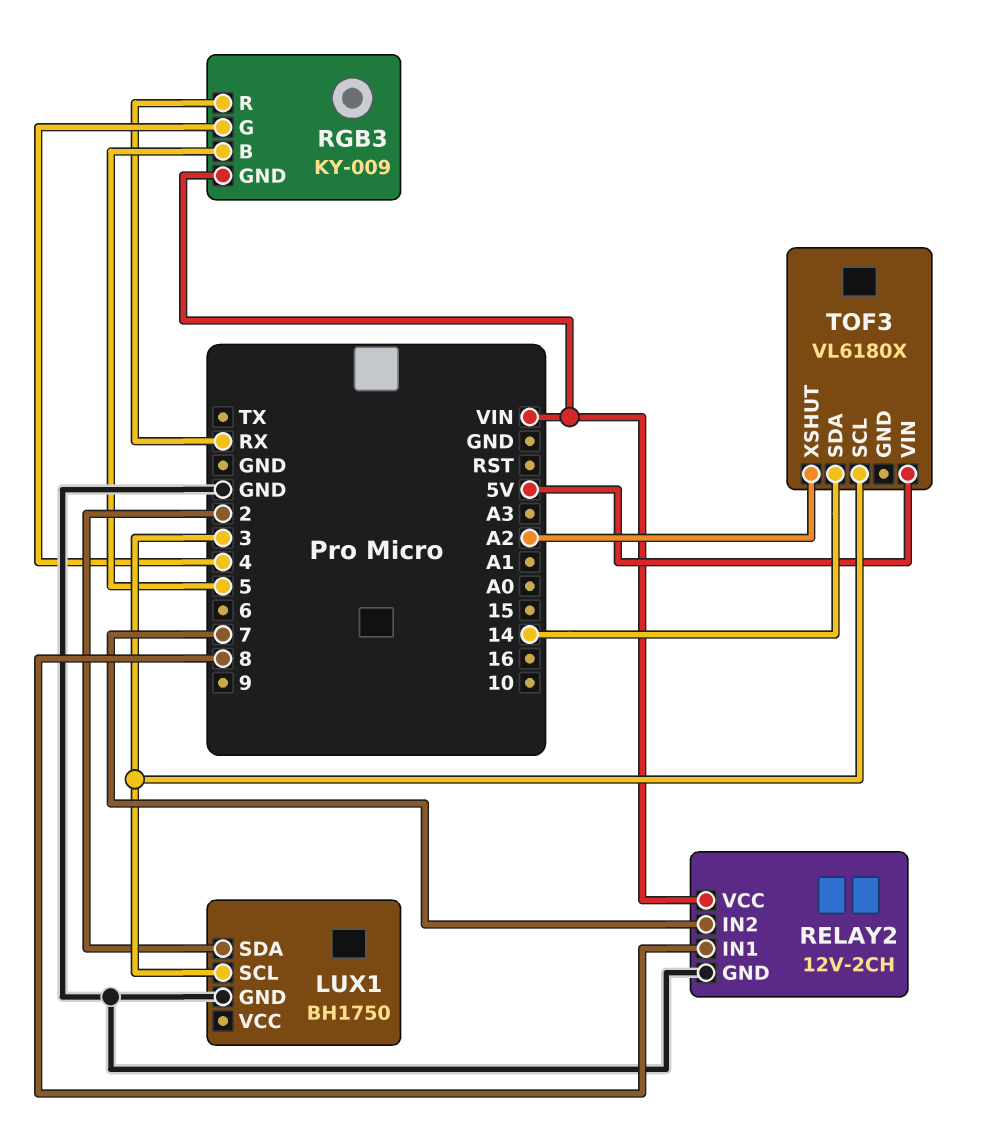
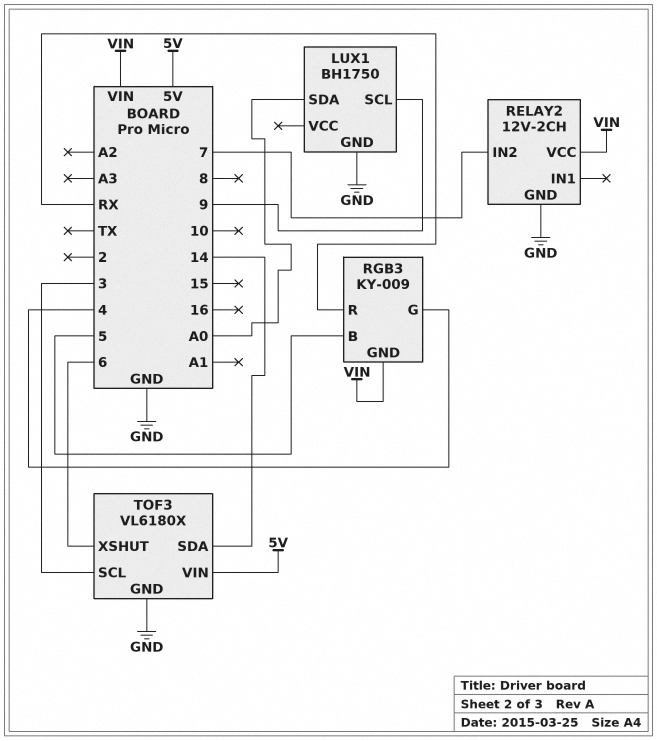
LUX1 pin SCL: 3 -> 9
LUX1 pin SDA: 2 -> A0
RELAY2 pin IN1: 8 -> none
TOF3 pin GND: none -> GND
TOF3 pin XSHUT: A2 -> 6

